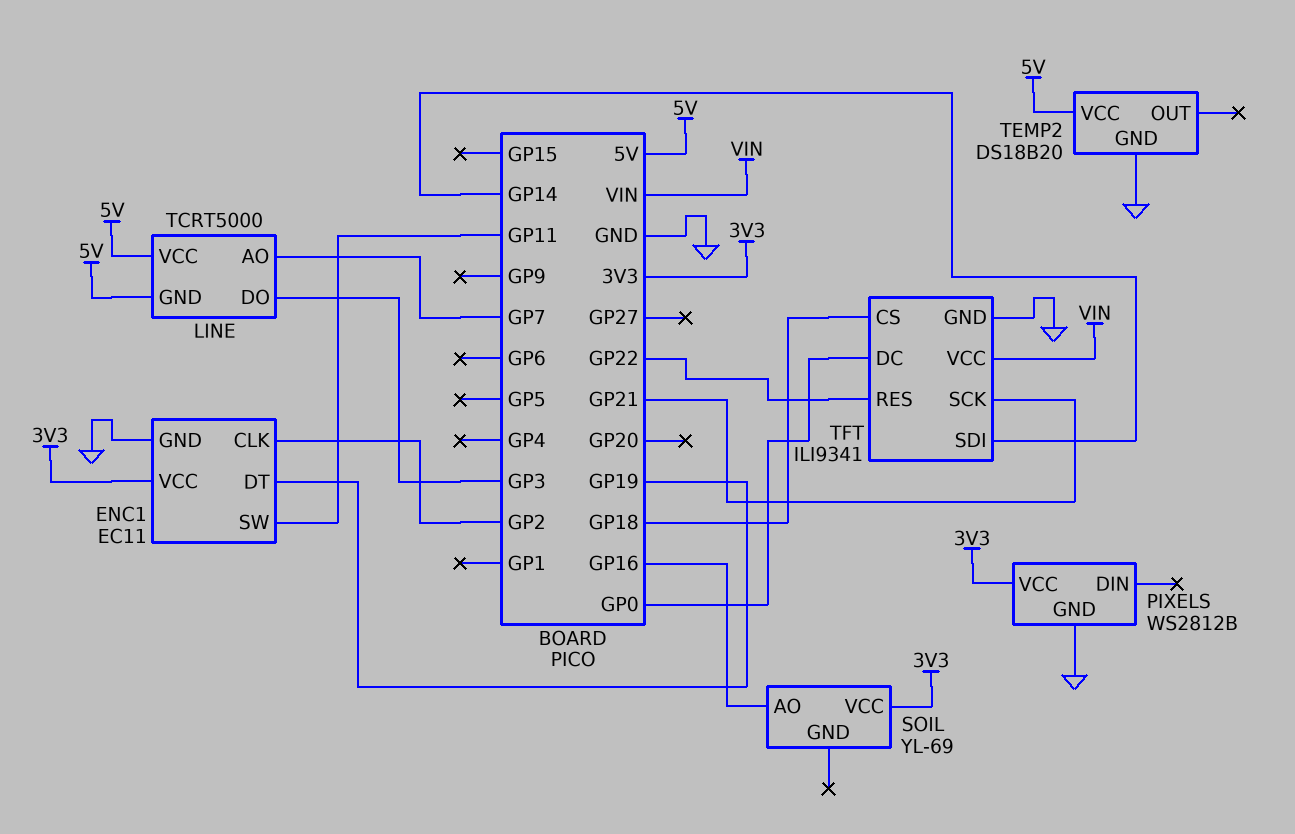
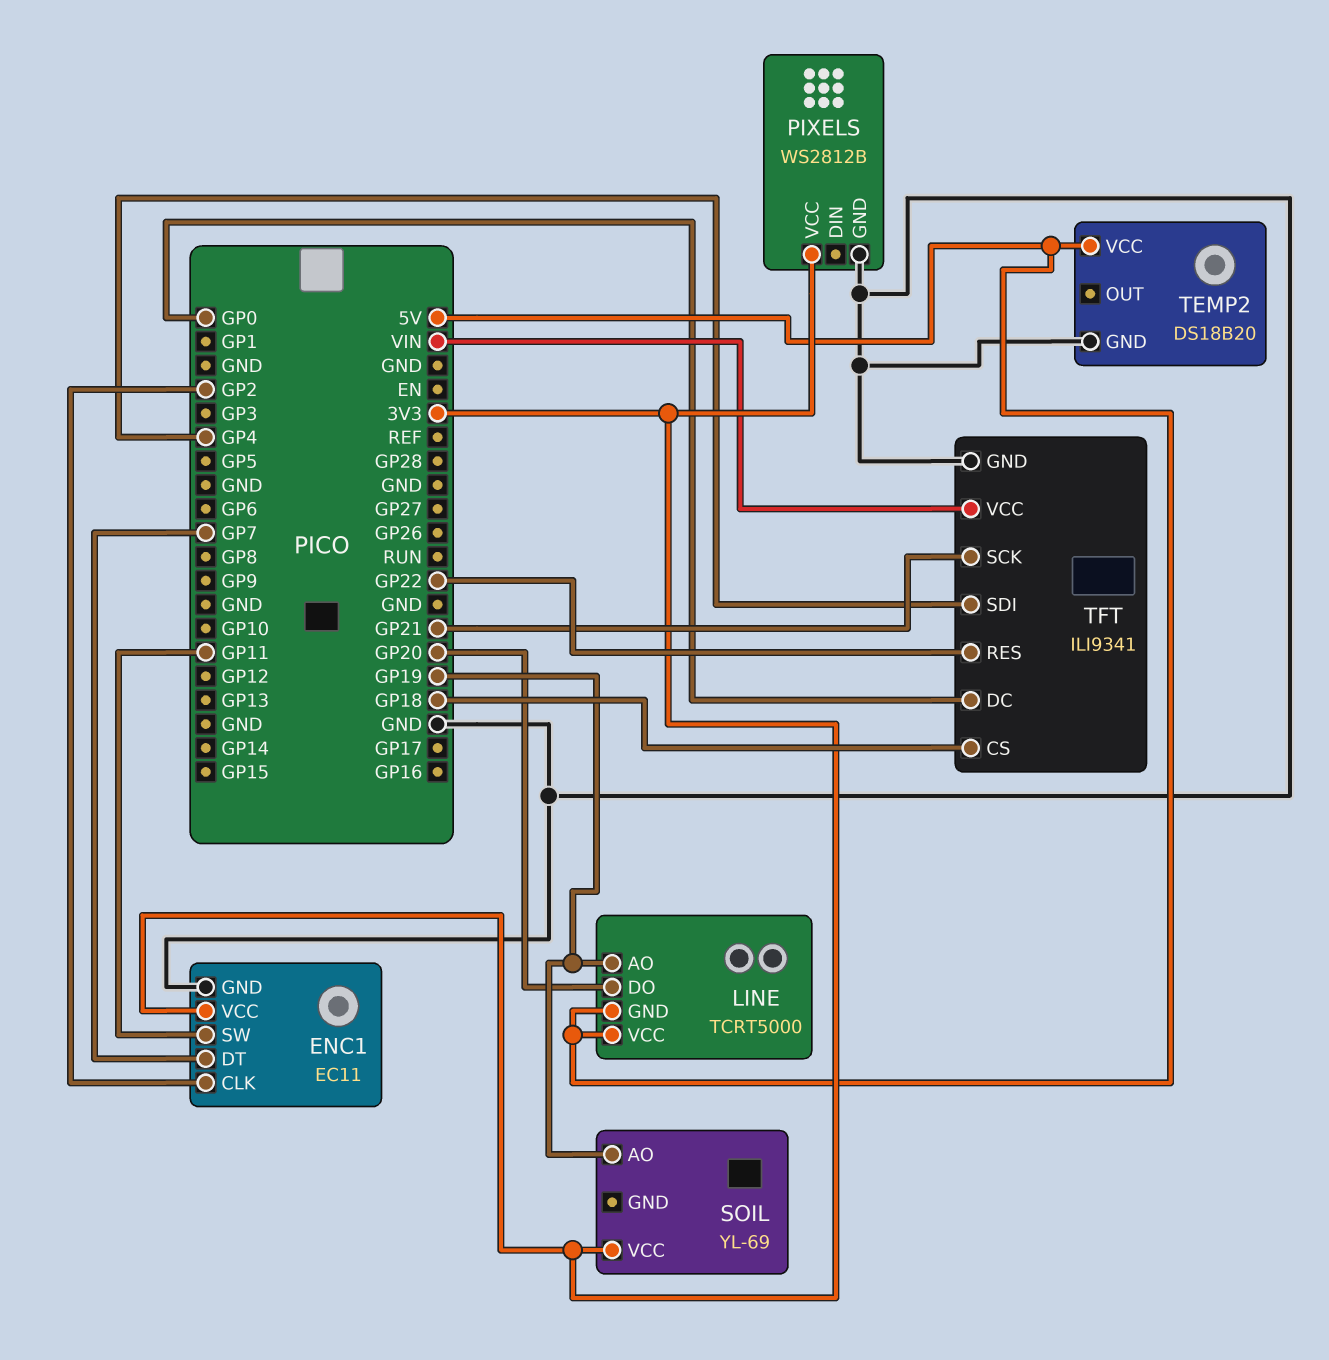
ENC1 pin DT: GP19 -> GP7
LINE pin AO: GP7 -> GP19
LINE pin DO: GP3 -> GP20
SOIL pin AO: GP16 -> GP19
TFT pin SDI: GP14 -> GP4

